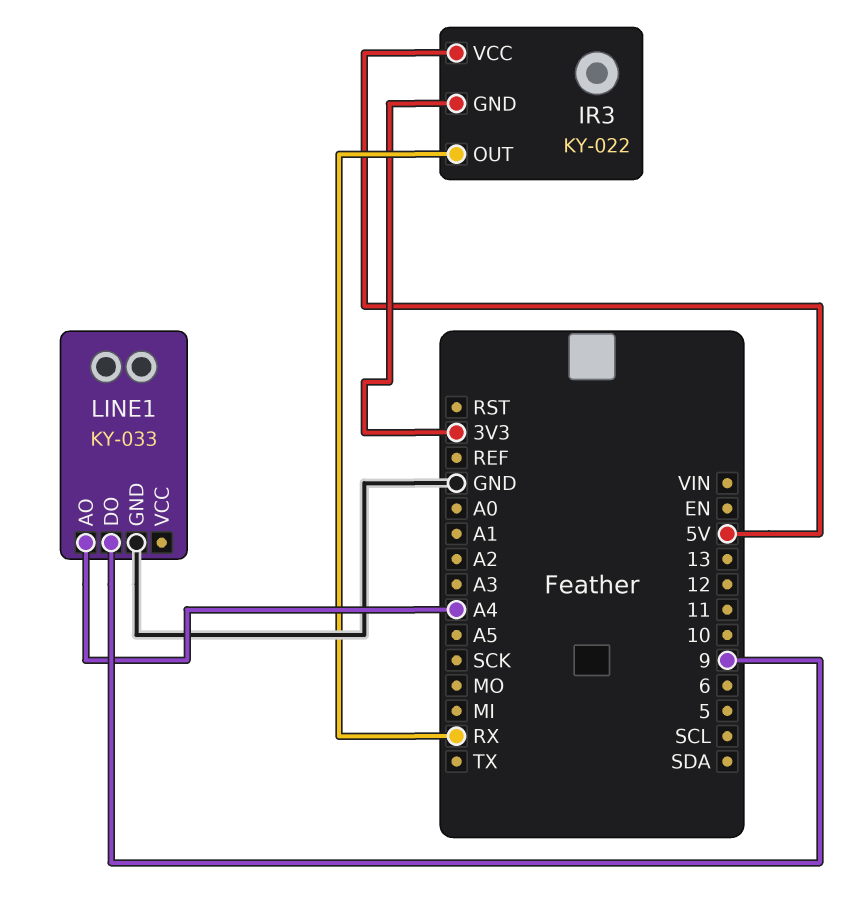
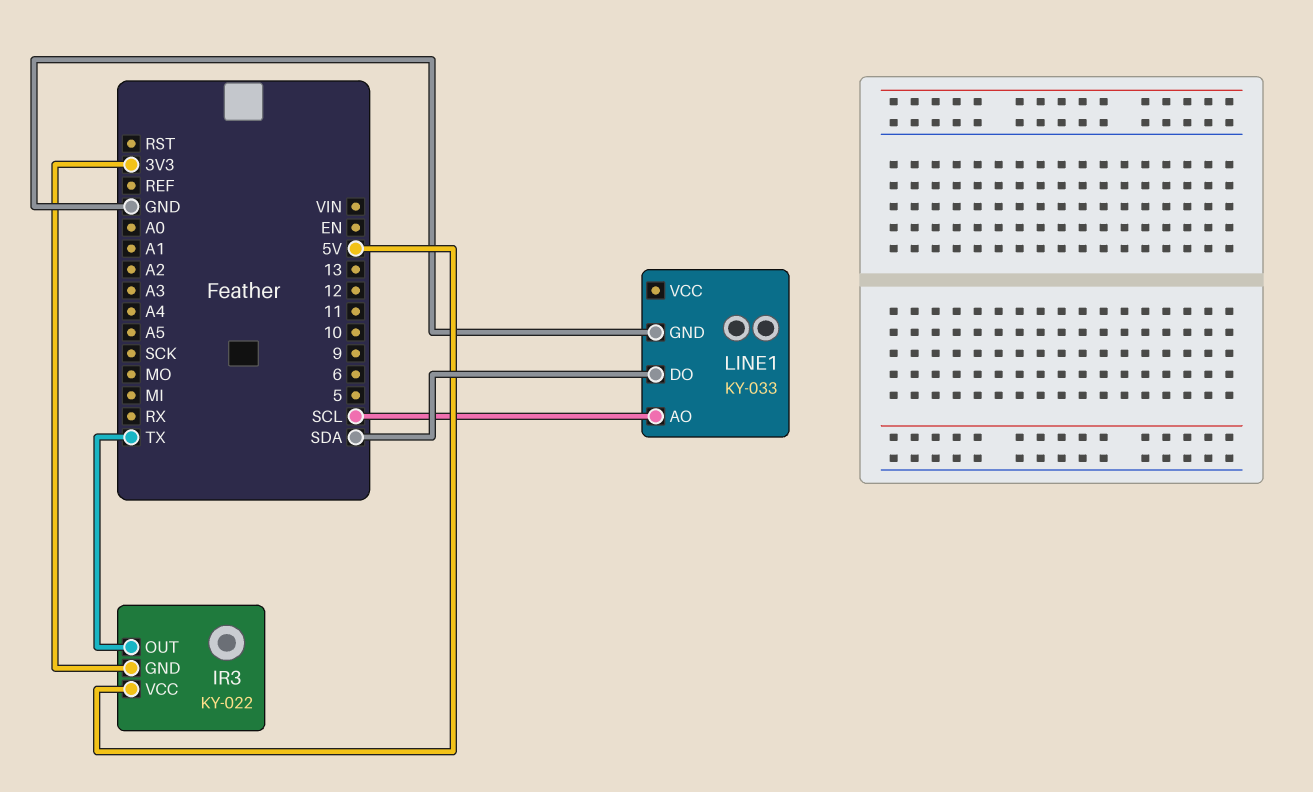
IR3 pin OUT: RX -> TX
LINE1 pin AO: A4 -> SCL
LINE1 pin DO: 9 -> SDA

